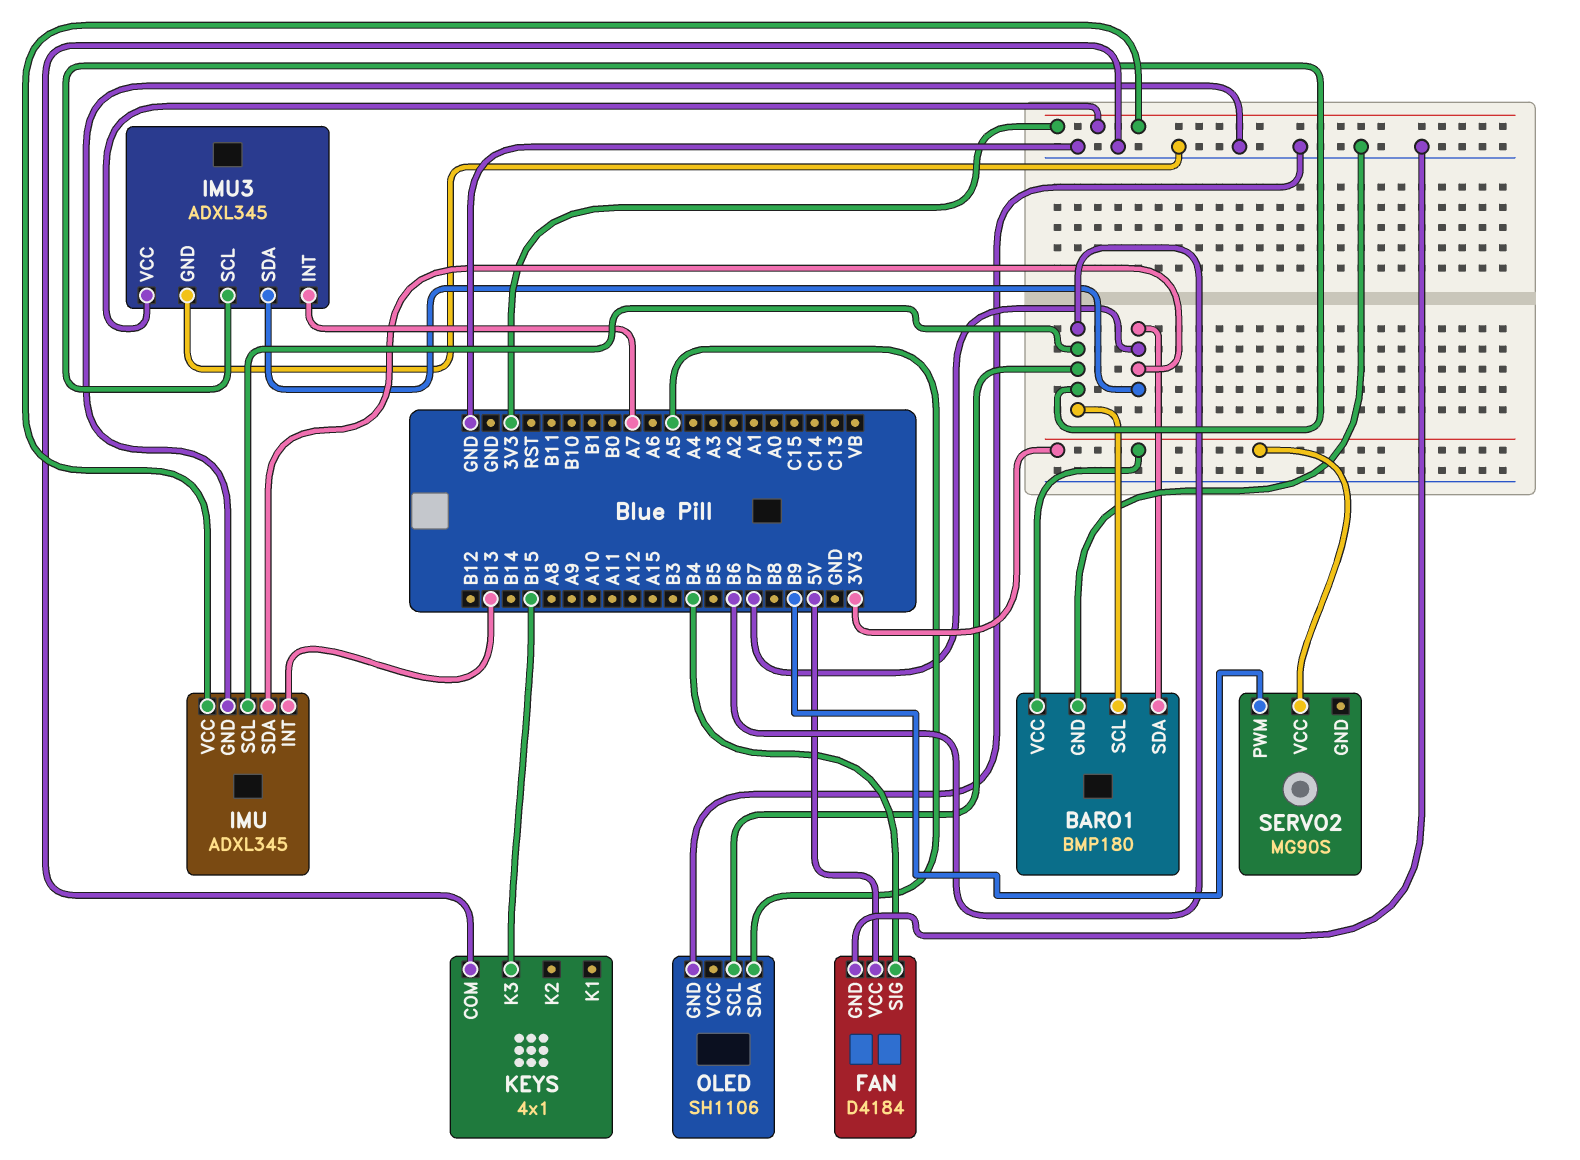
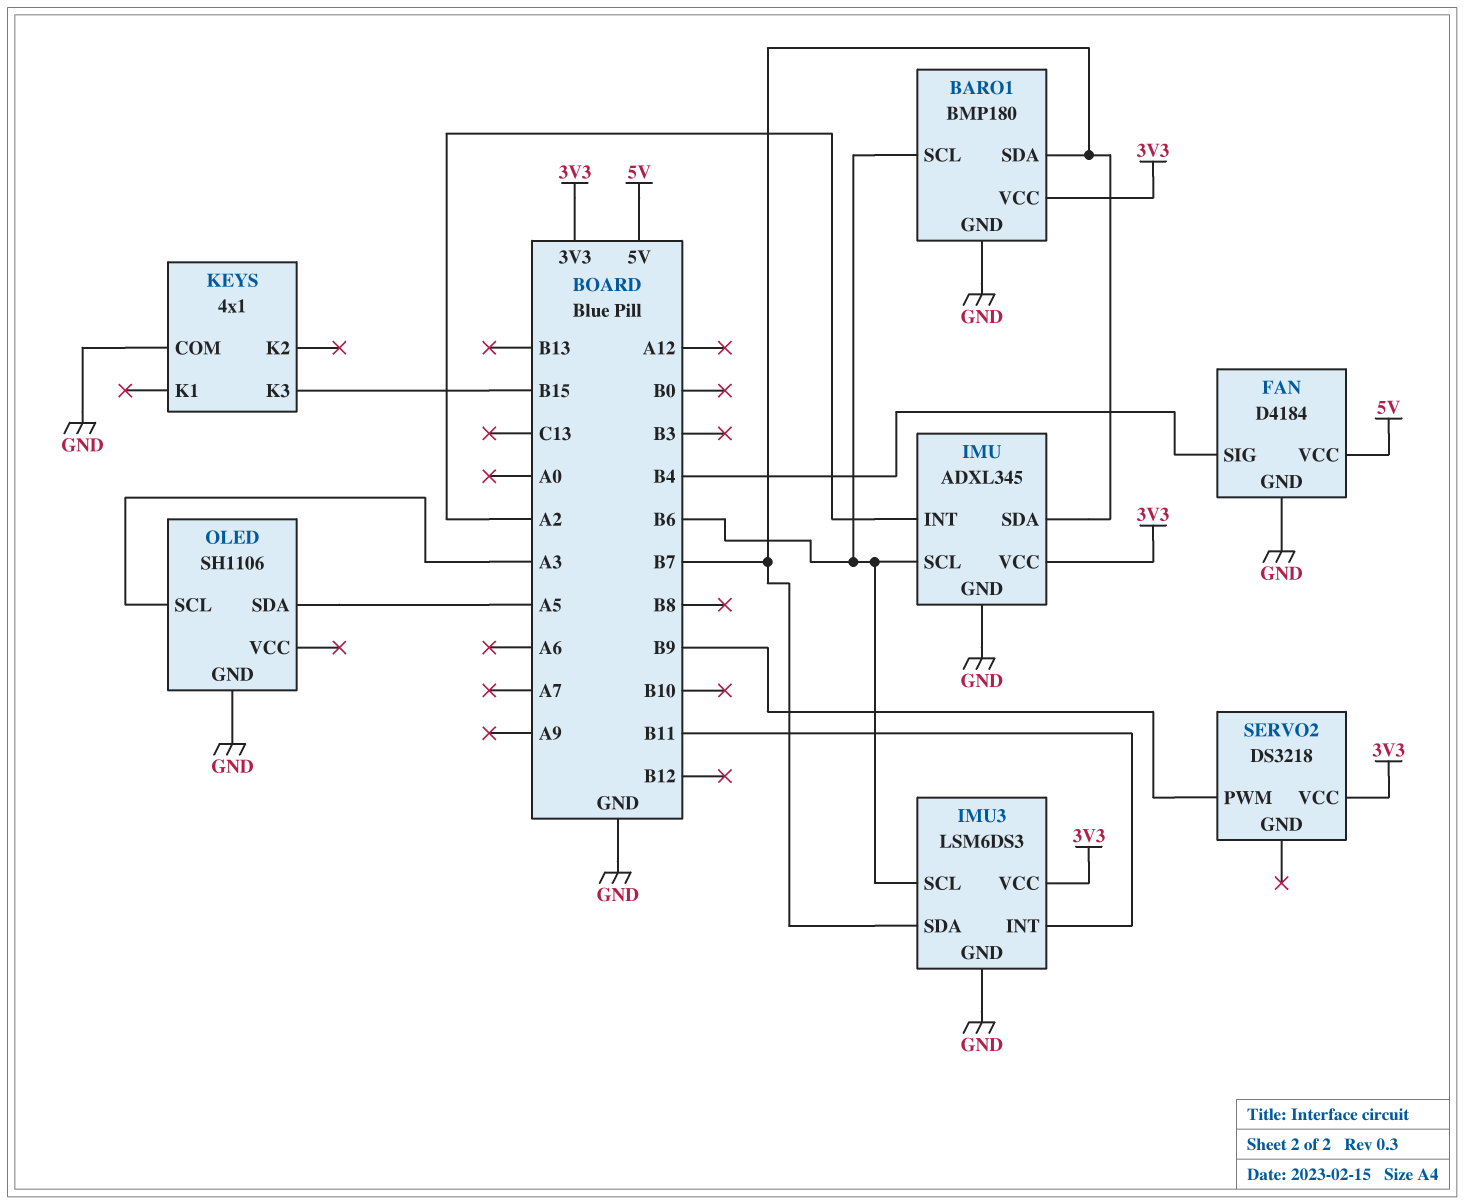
IMU pin INT: B13 -> A2
IMU3: ADXL345 -> LSM6DS3
IMU3 pin INT: A7 -> B11
OLED pin SCL: B6 -> A3
SERVO2: MG90S -> DS3218

